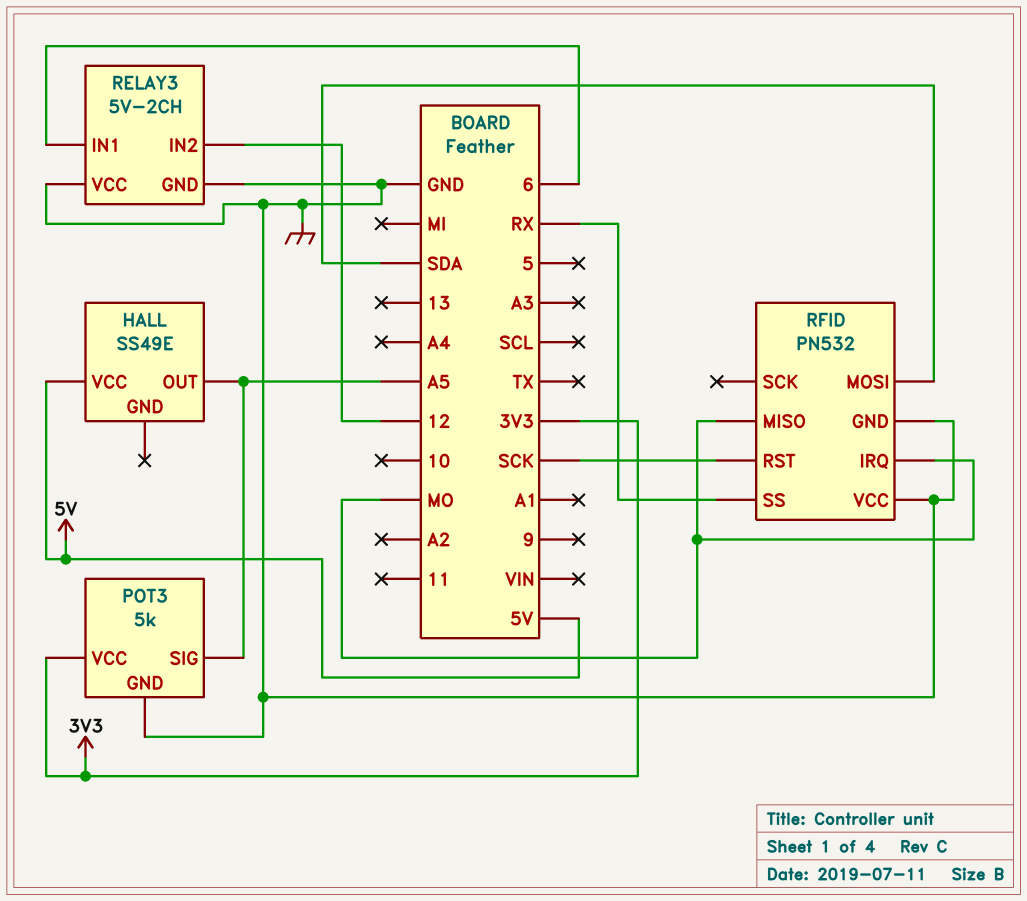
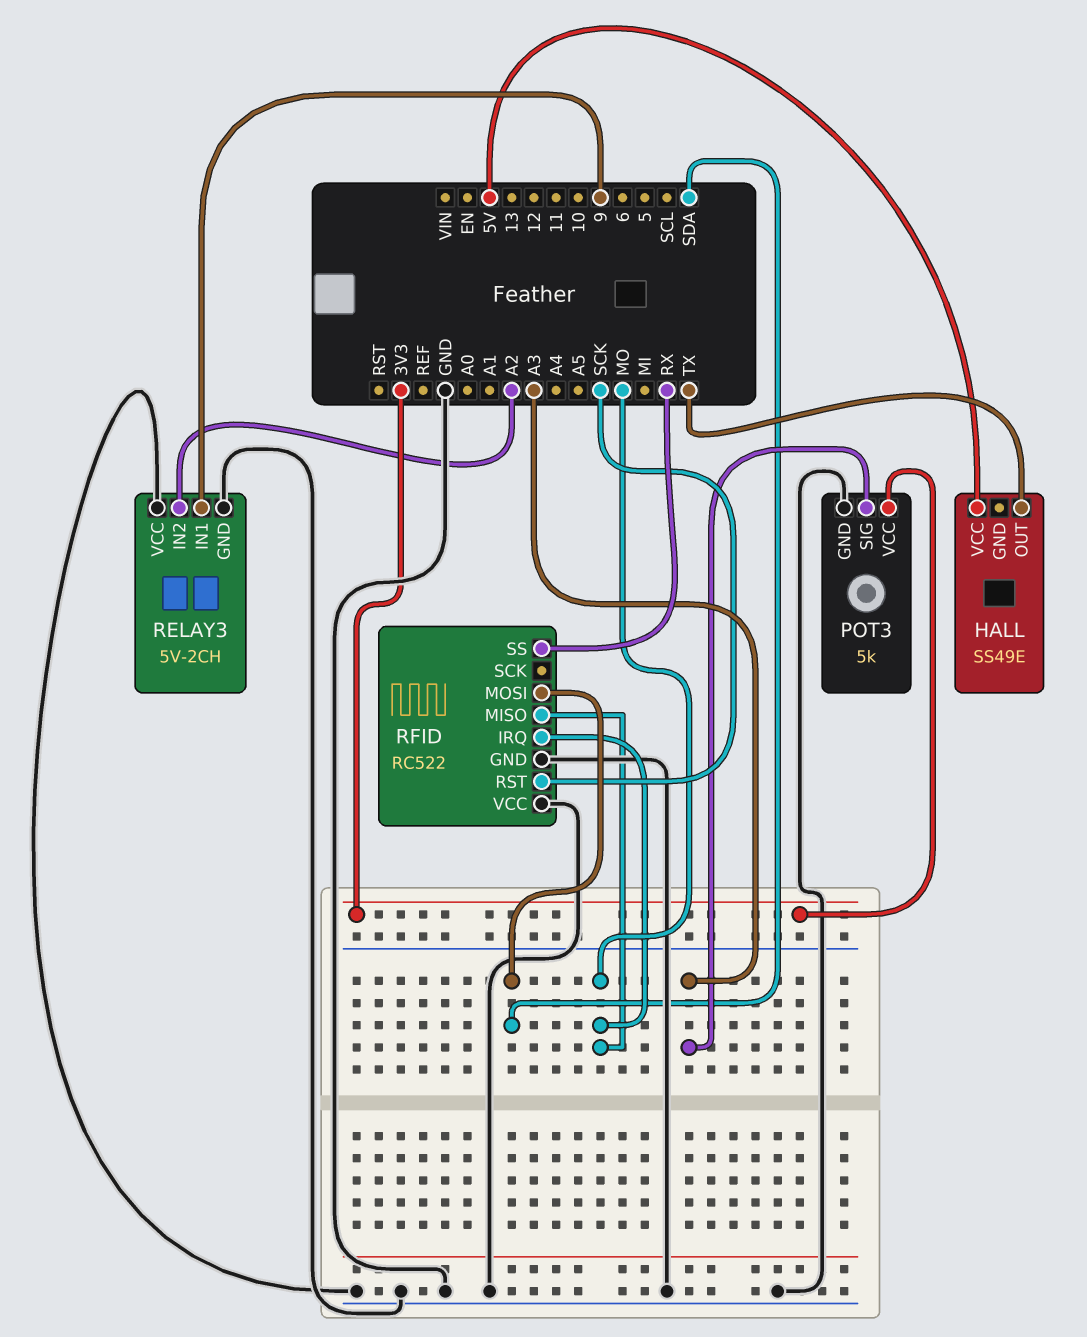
HALL pin OUT: A5 -> TX
POT3 pin SIG: A5 -> A3
RELAY3 pin IN1: 6 -> 9
RELAY3 pin IN2: 12 -> A2
RFID: PN532 -> RC522

